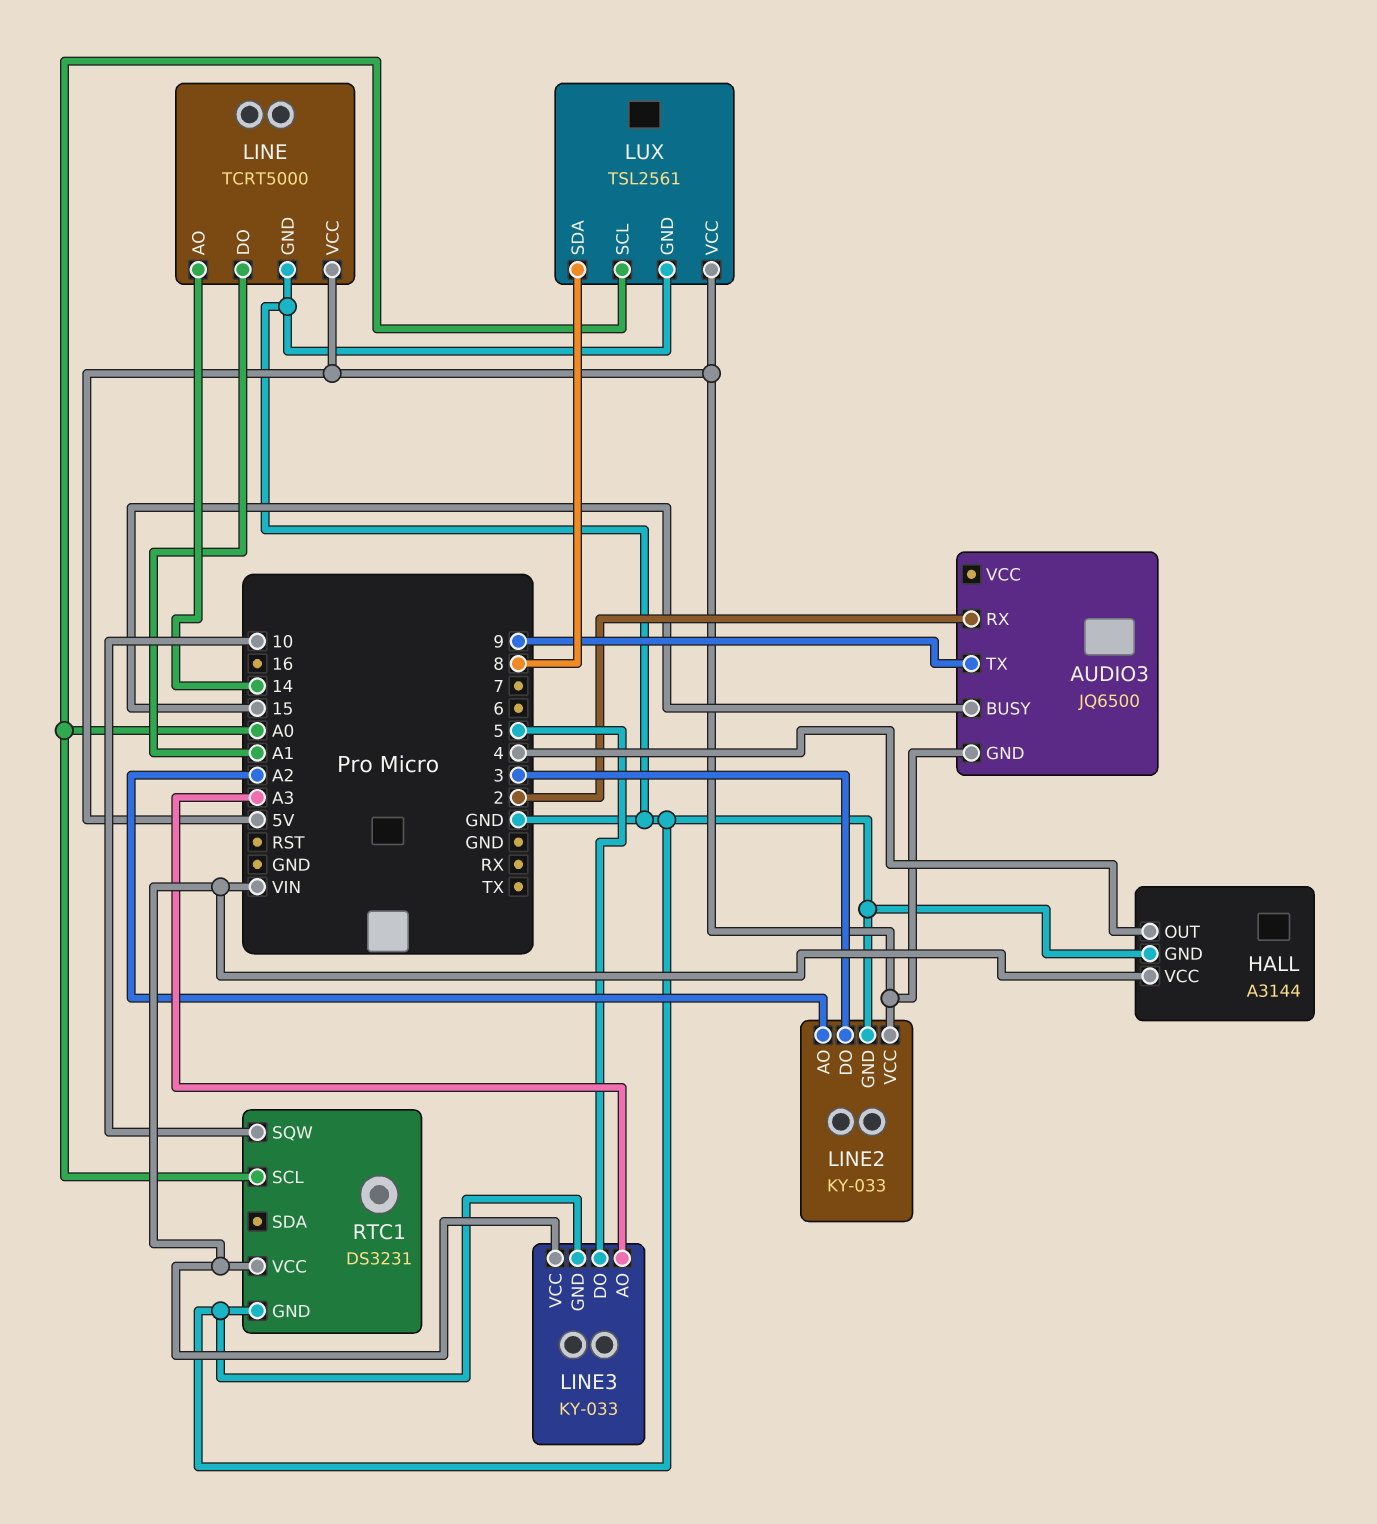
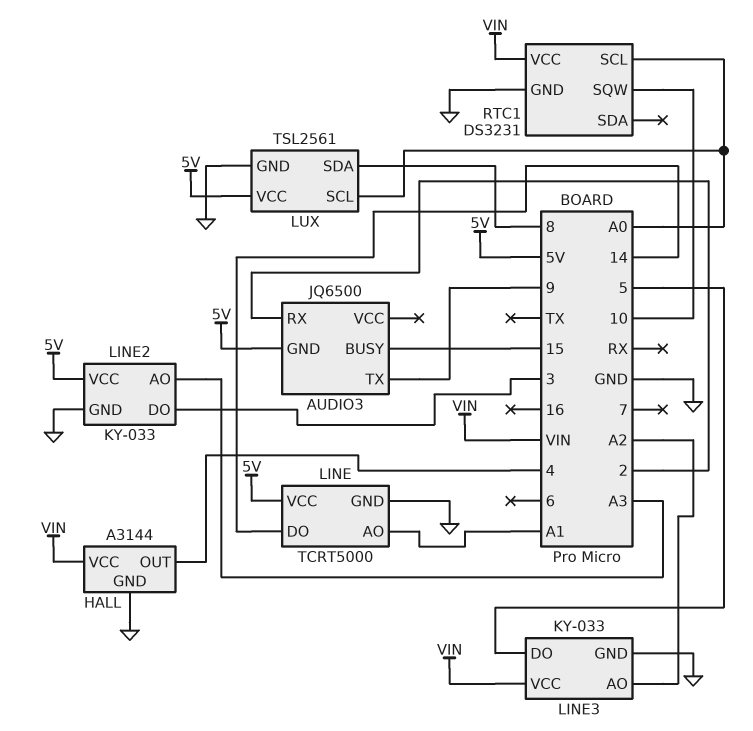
LINE pin AO: 14 -> A1
LINE pin DO: A1 -> 14
LINE2 pin AO: A2 -> A3
LINE3 pin AO: A3 -> A2

